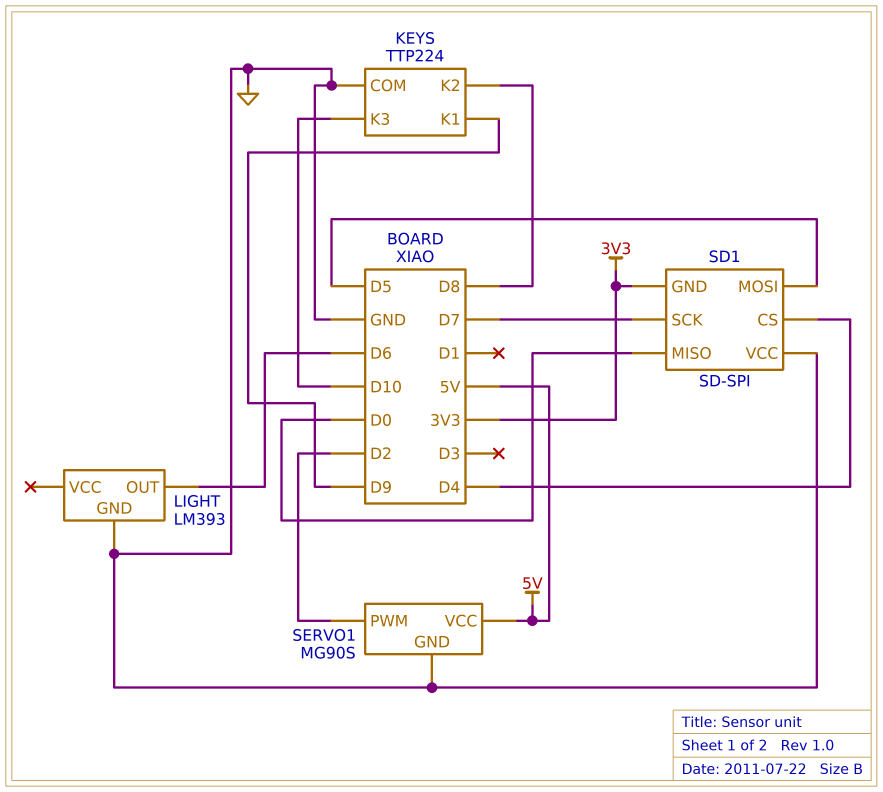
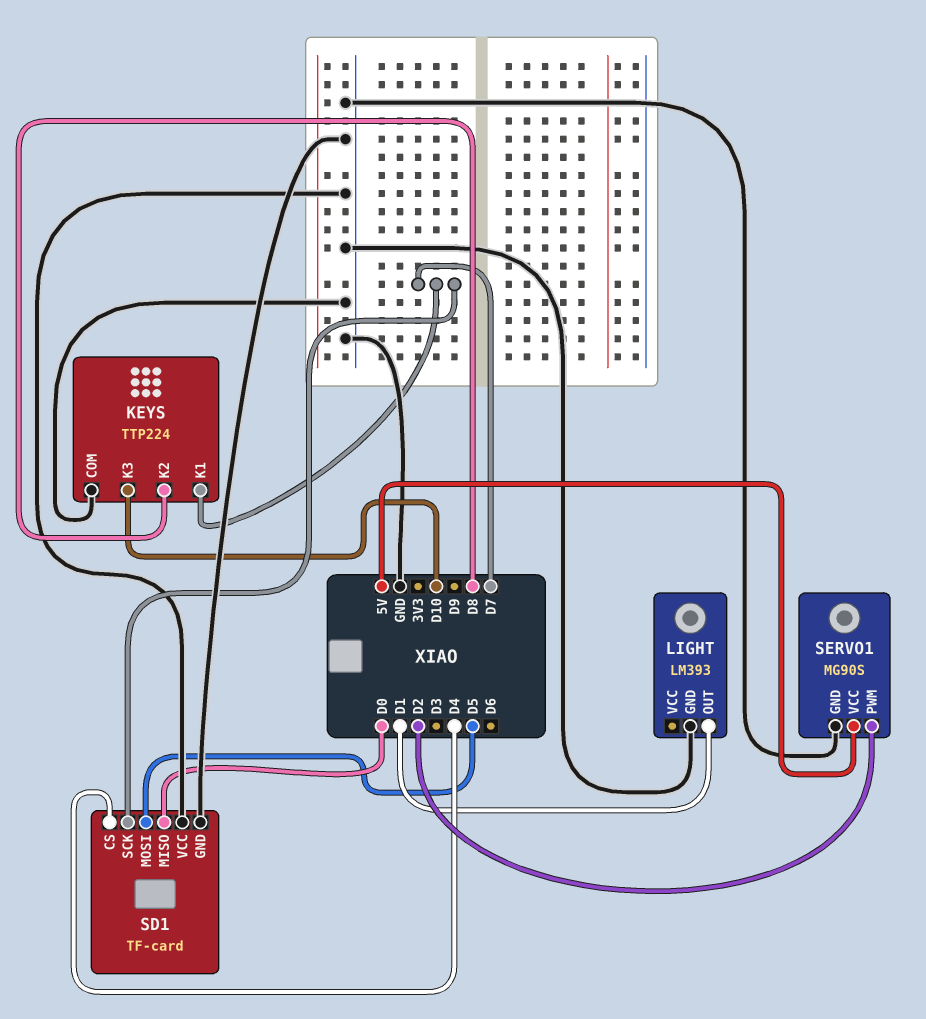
KEYS pin K1: D9 -> D7
LIGHT pin OUT: D6 -> D1
SD1: SD-SPI -> TF-card
SD1 pin GND: 3V3 -> GND

